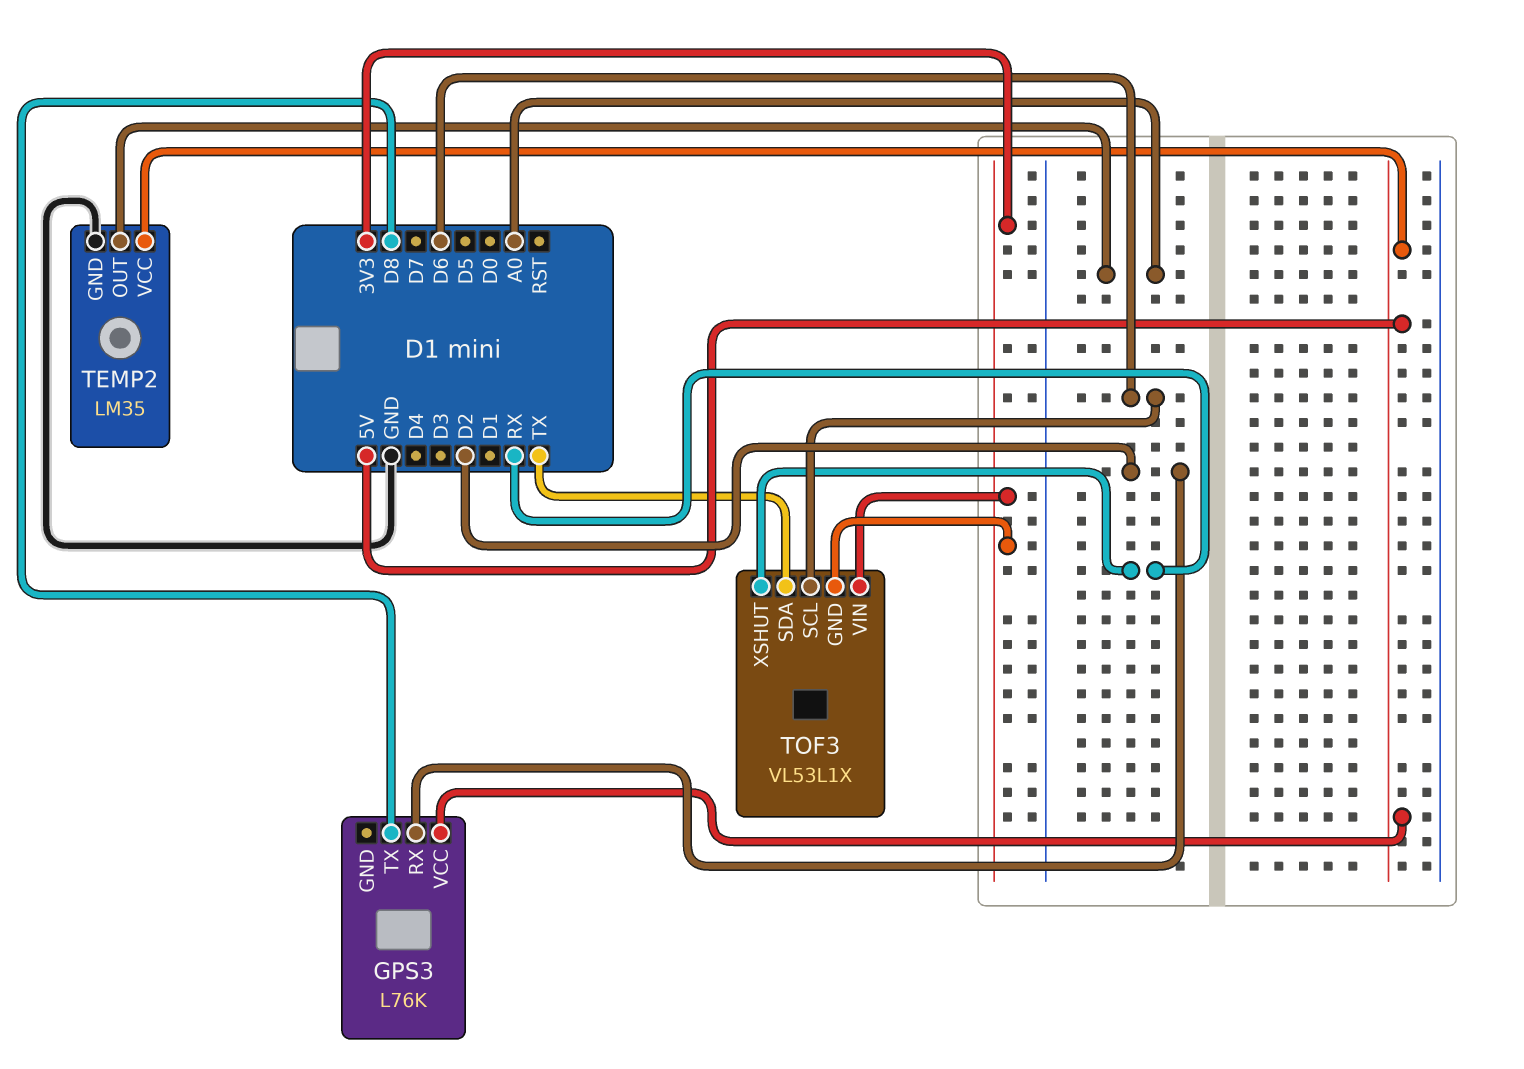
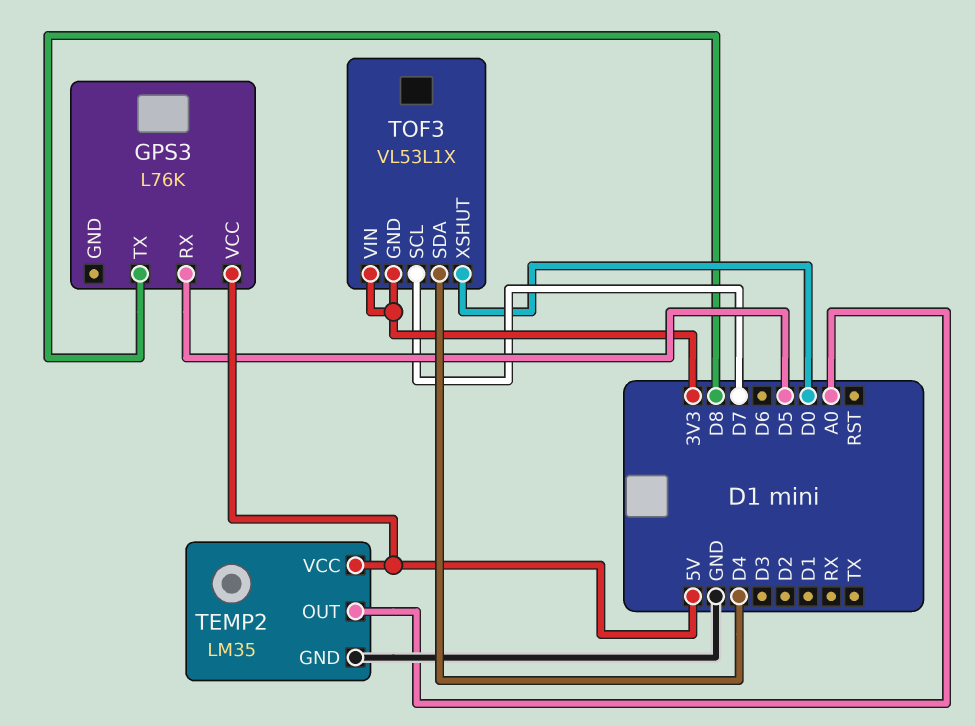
GPS3 pin RX: D2 -> D5
TOF3 pin SCL: D6 -> D7
TOF3 pin SDA: TX -> D4
TOF3 pin XSHUT: RX -> D0

